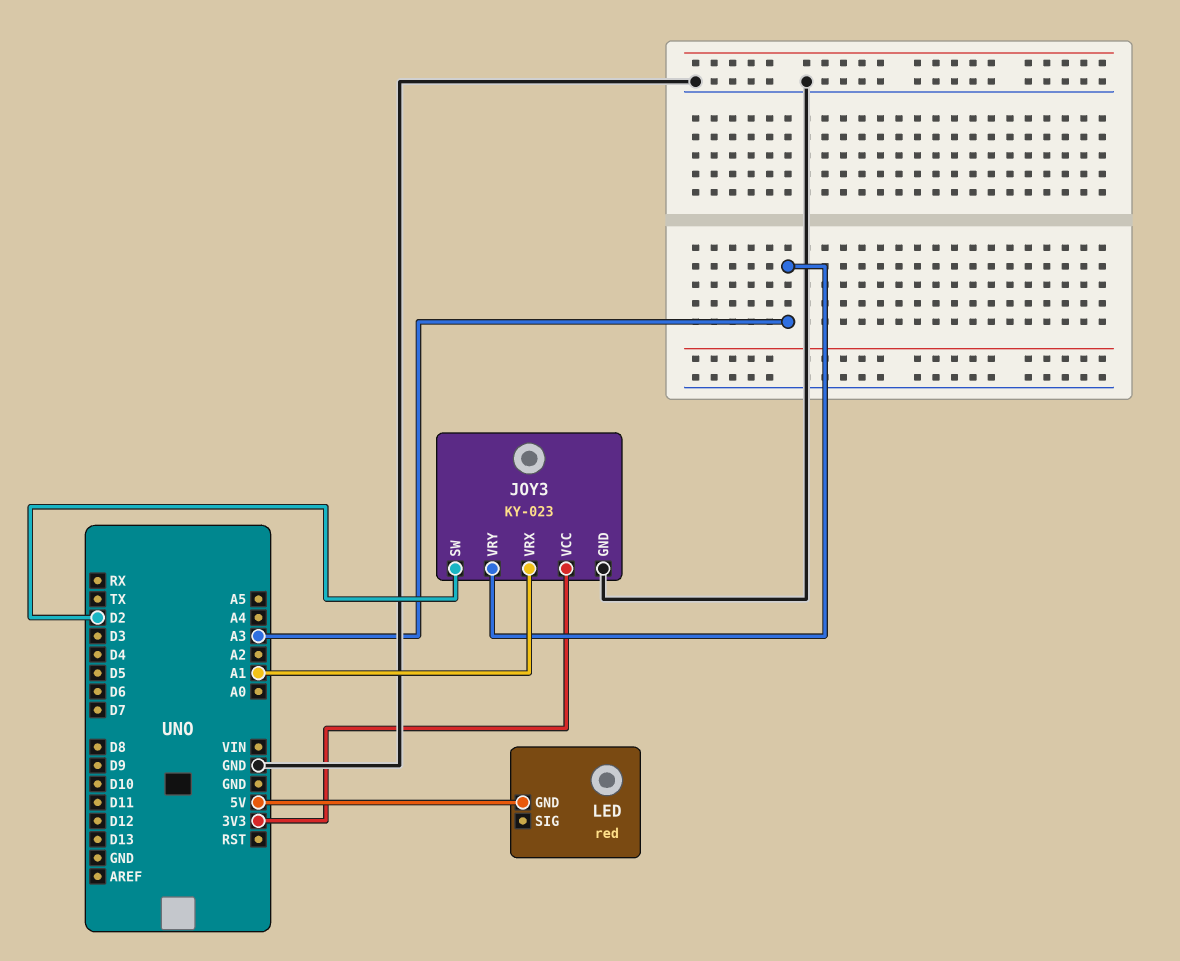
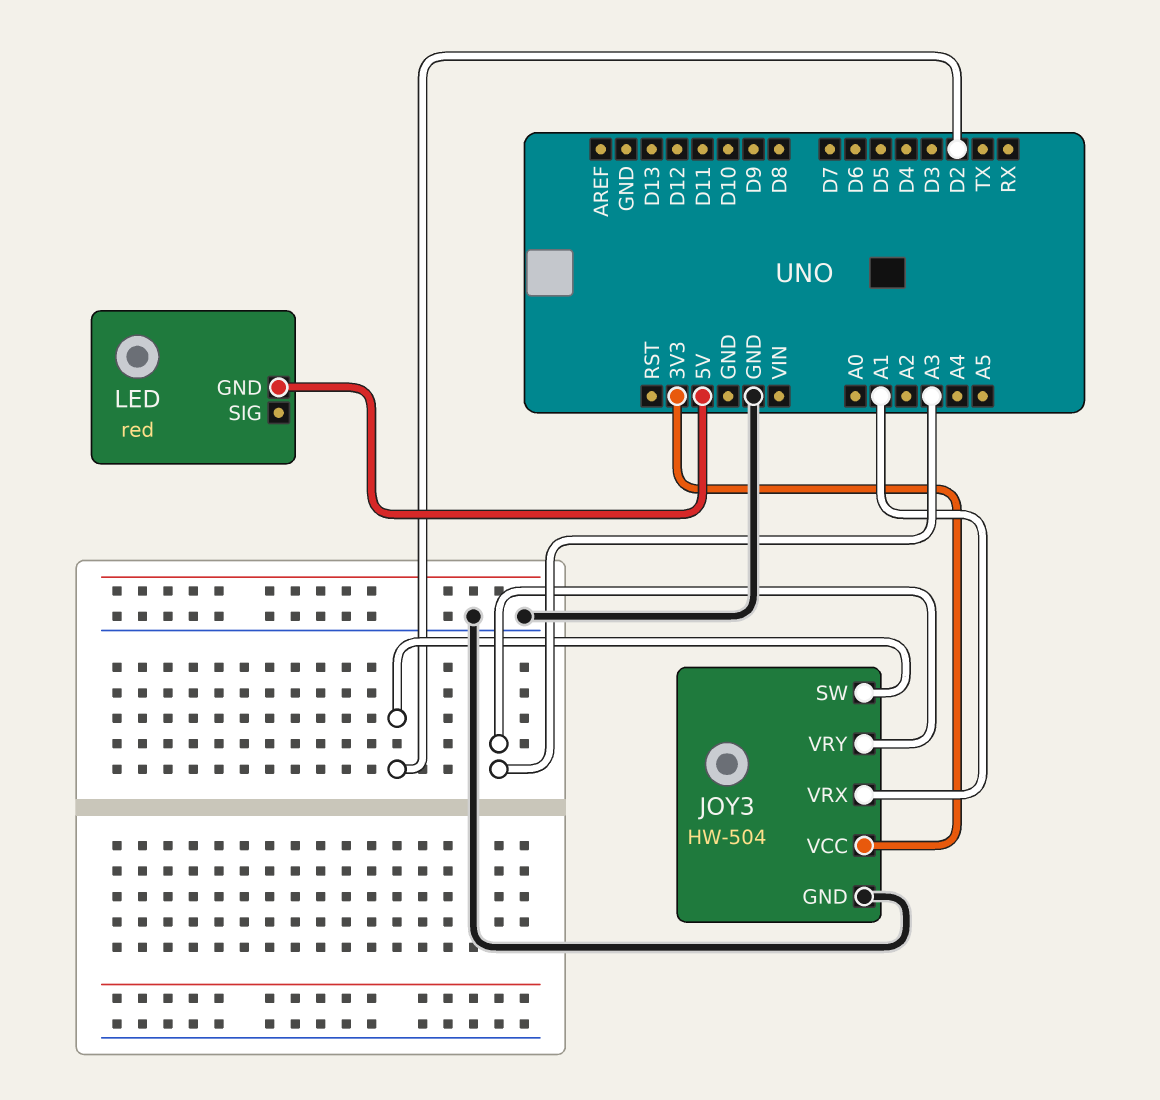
JOY3: KY-023 -> HW-504

